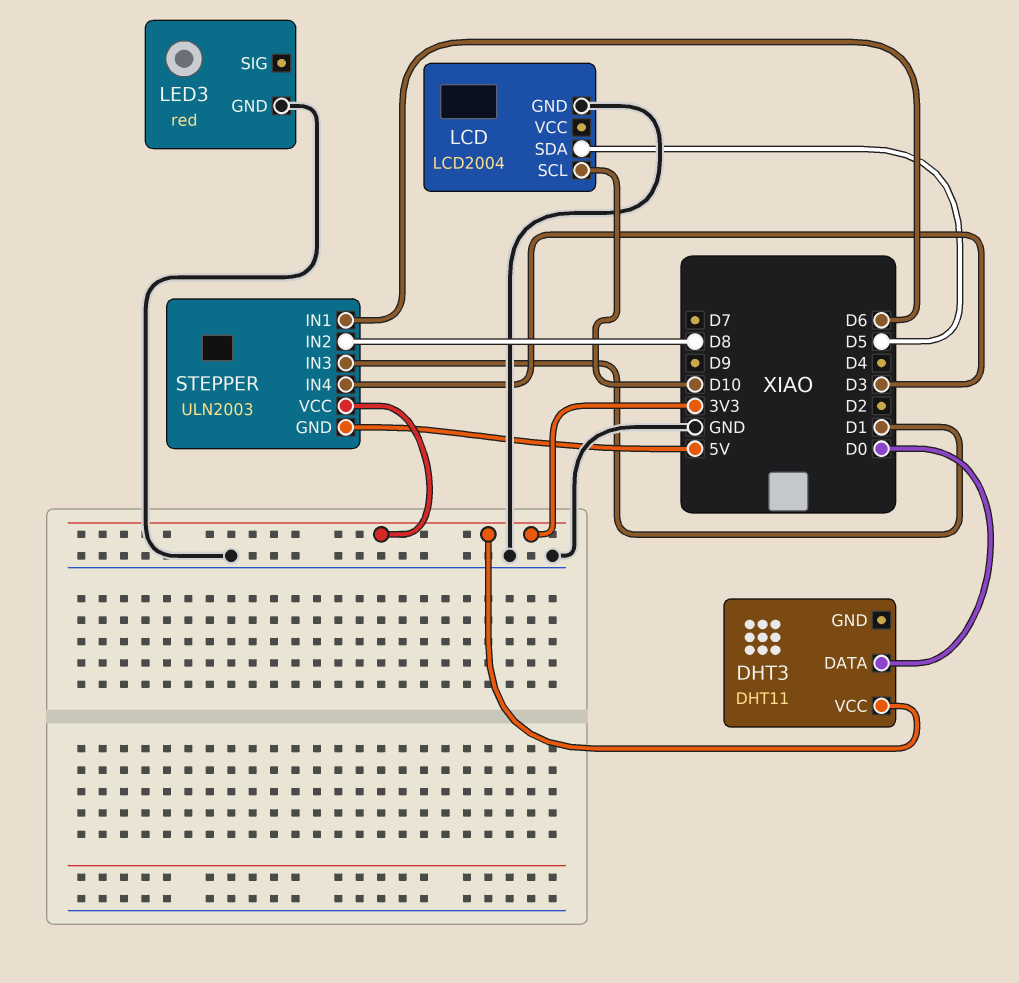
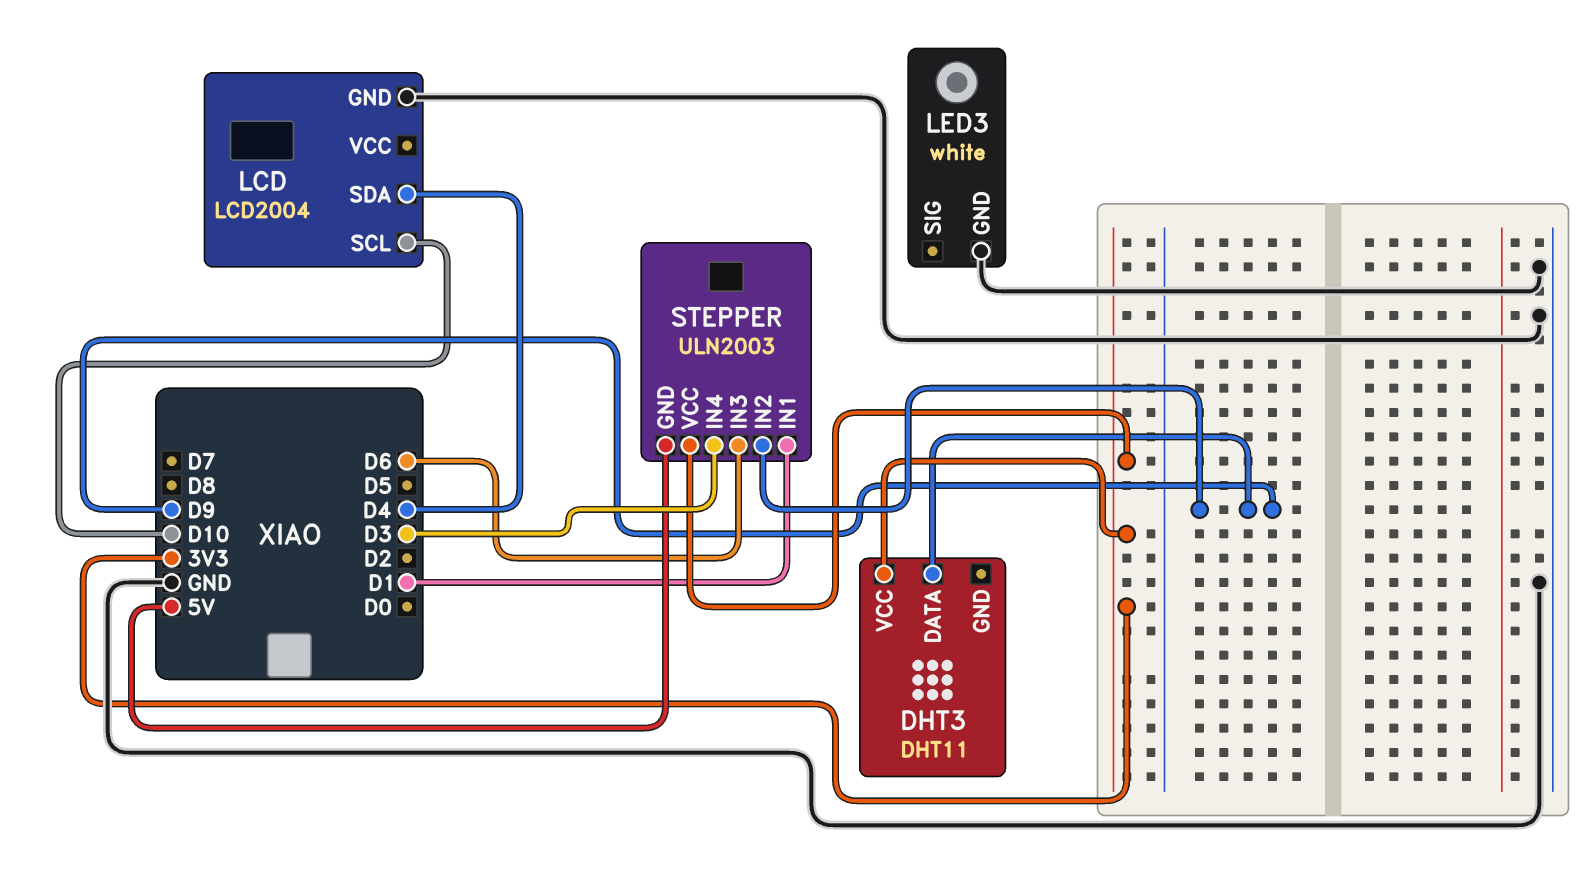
DHT3 pin DATA: D0 -> D9
LCD pin SDA: D5 -> D4
LED3: red -> white
STEPPER pin IN1: D6 -> D1
STEPPER pin IN2: D8 -> D9
STEPPER pin IN3: D1 -> D6

